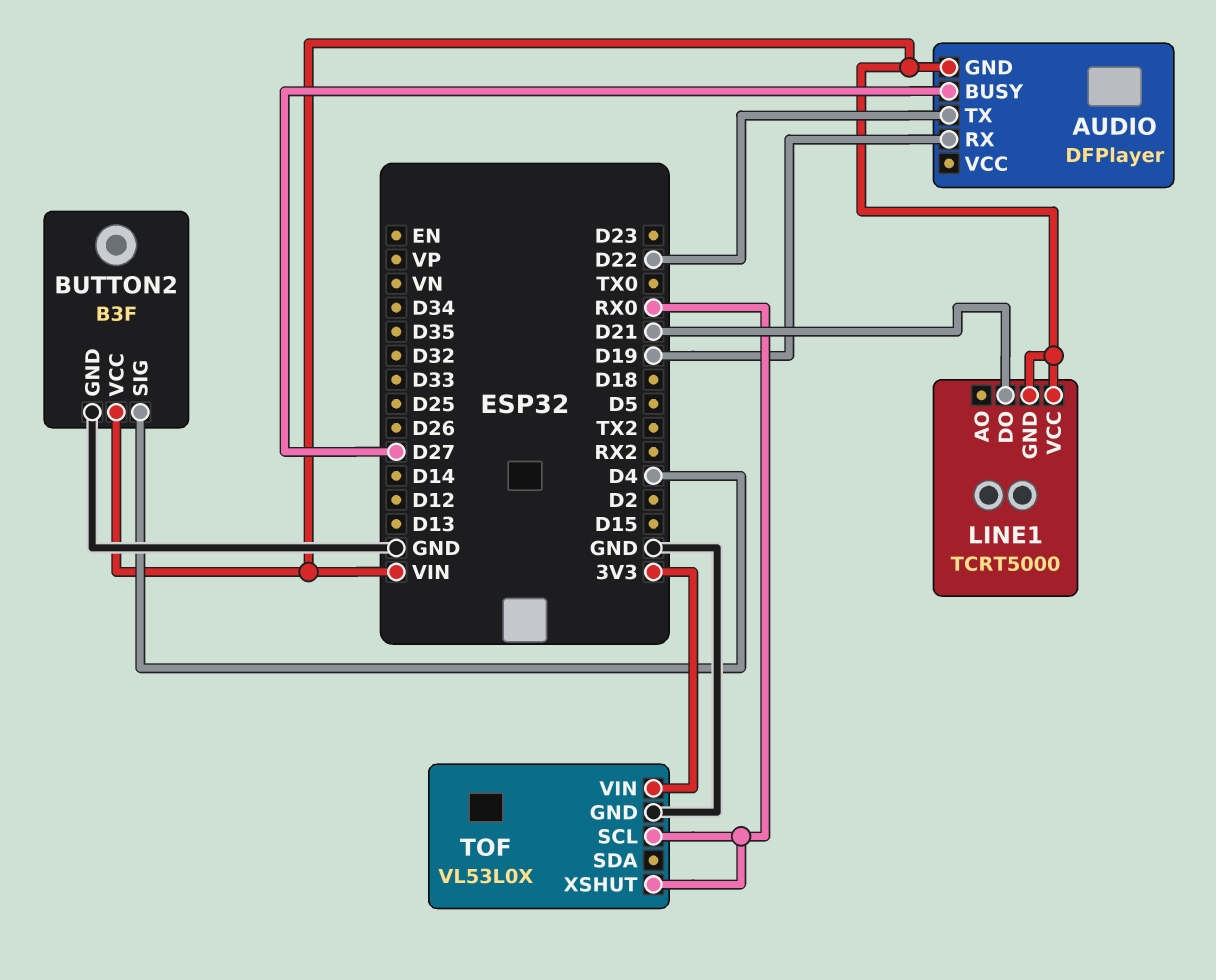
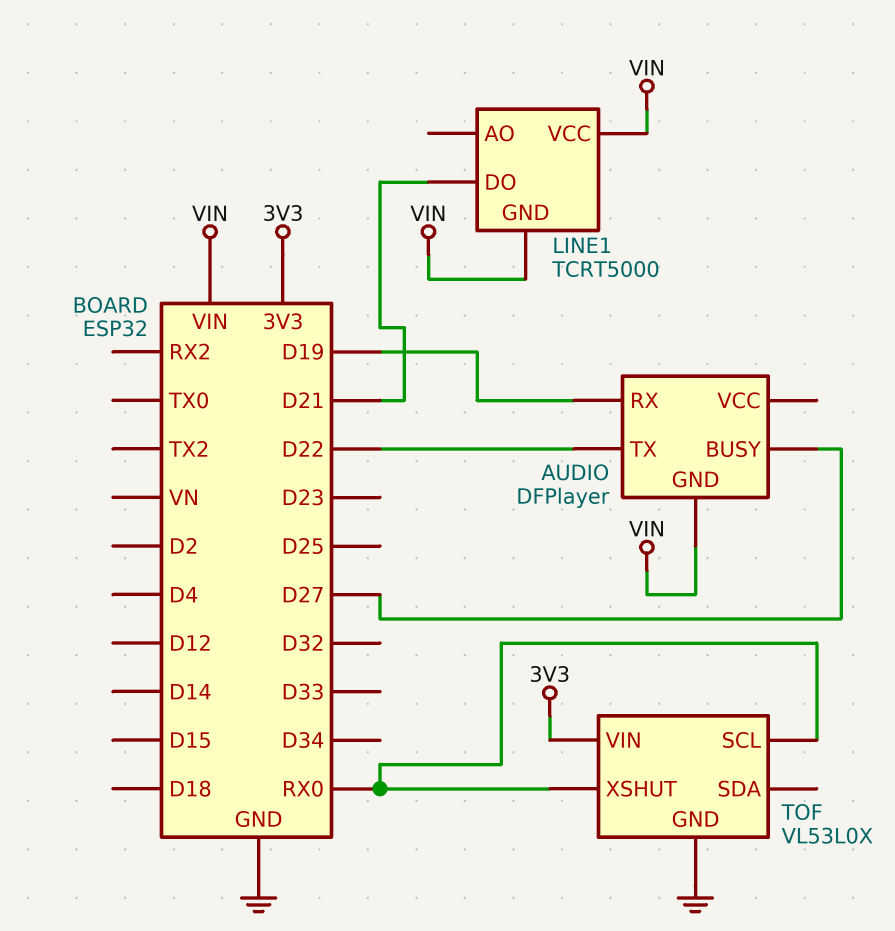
BUTTON2: B3F -> none
BUTTON2 pin GND: GND -> none
BUTTON2 pin SIG: D4 -> none
BUTTON2 pin VCC: VIN -> none

